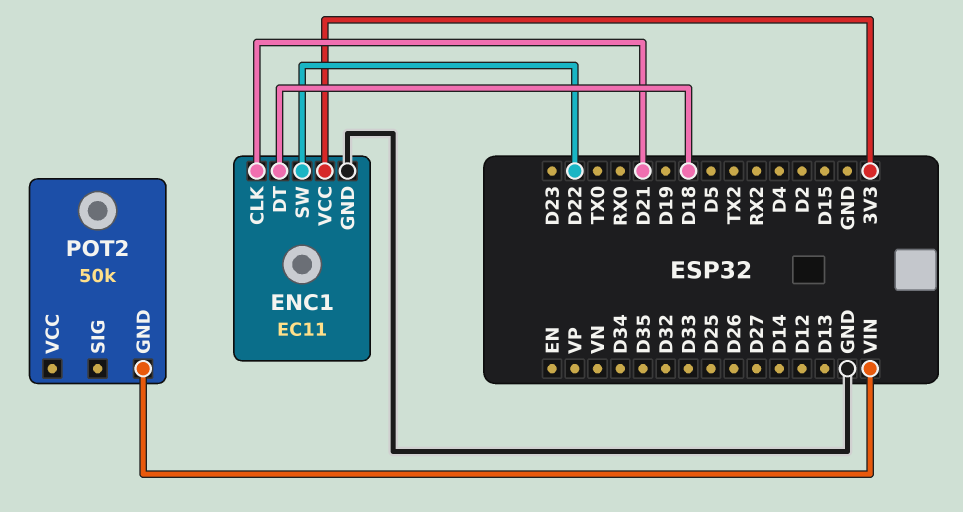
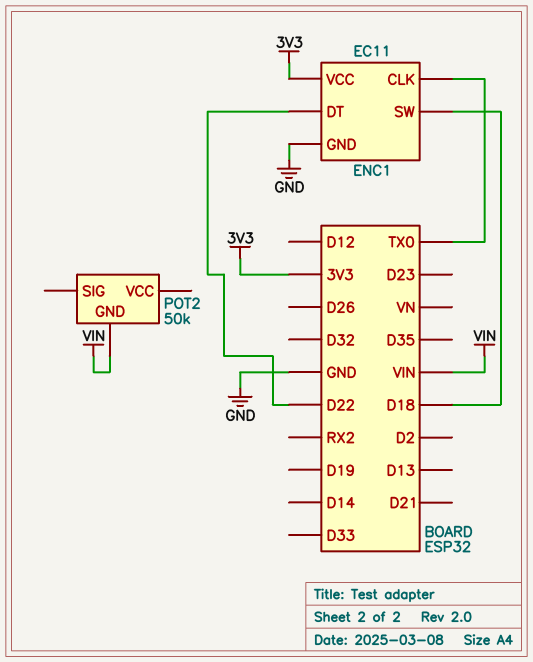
ENC1 pin CLK: D21 -> TX0
ENC1 pin DT: D18 -> D22
ENC1 pin SW: D22 -> D18

